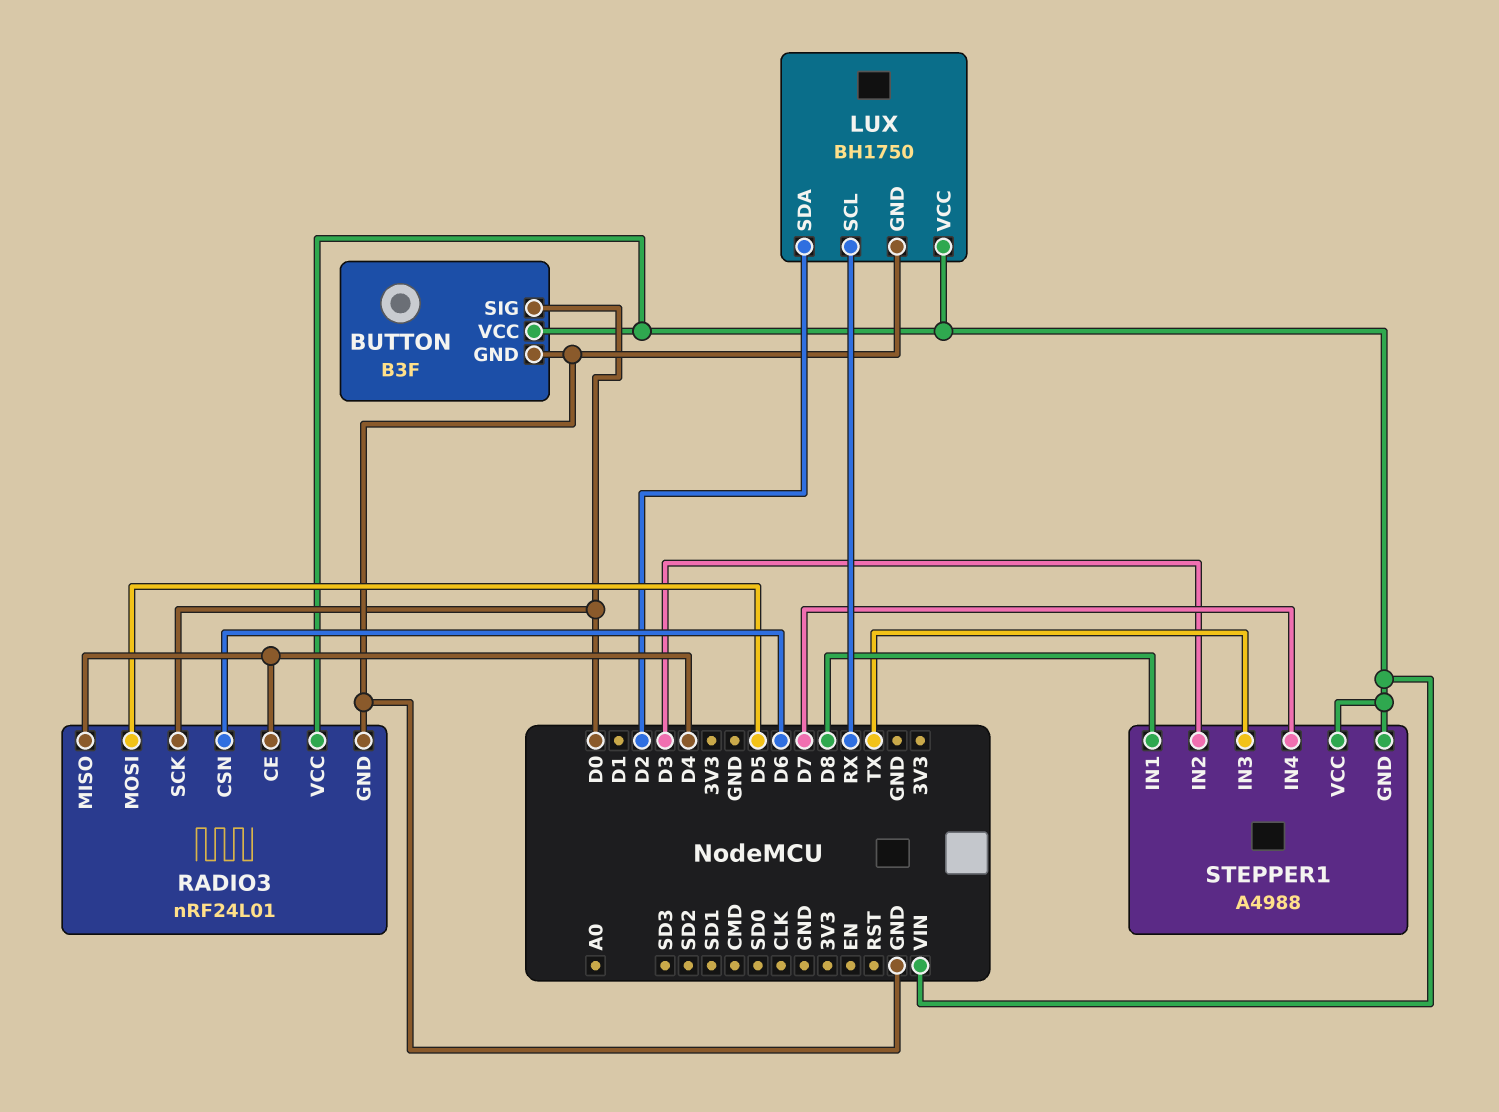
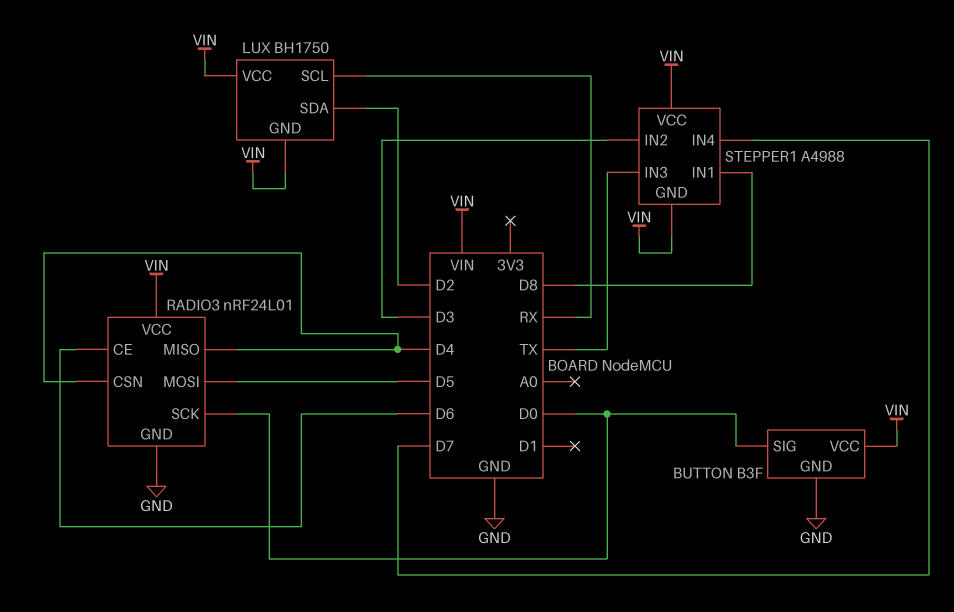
LUX pin GND: GND -> VIN
RADIO3 pin CE: D4 -> D6
RADIO3 pin CSN: D6 -> D4

